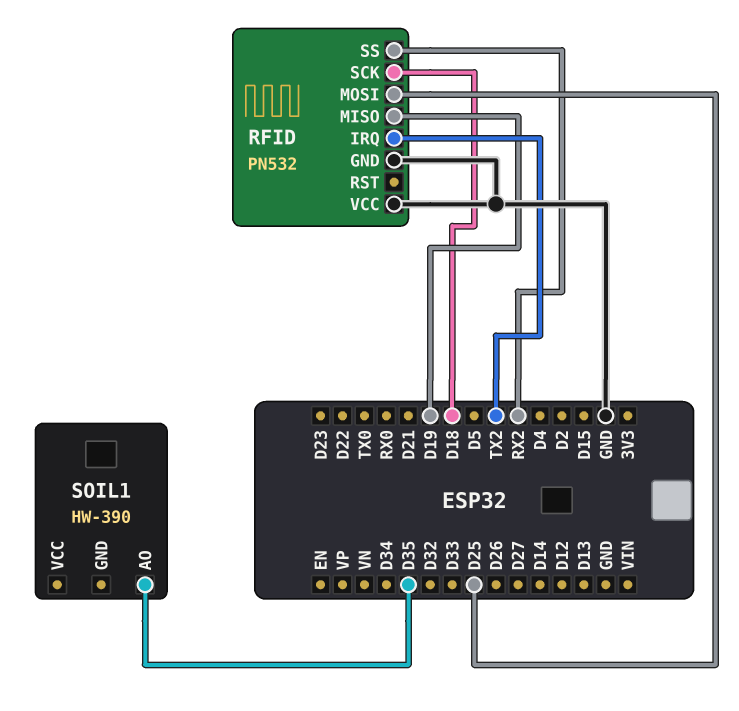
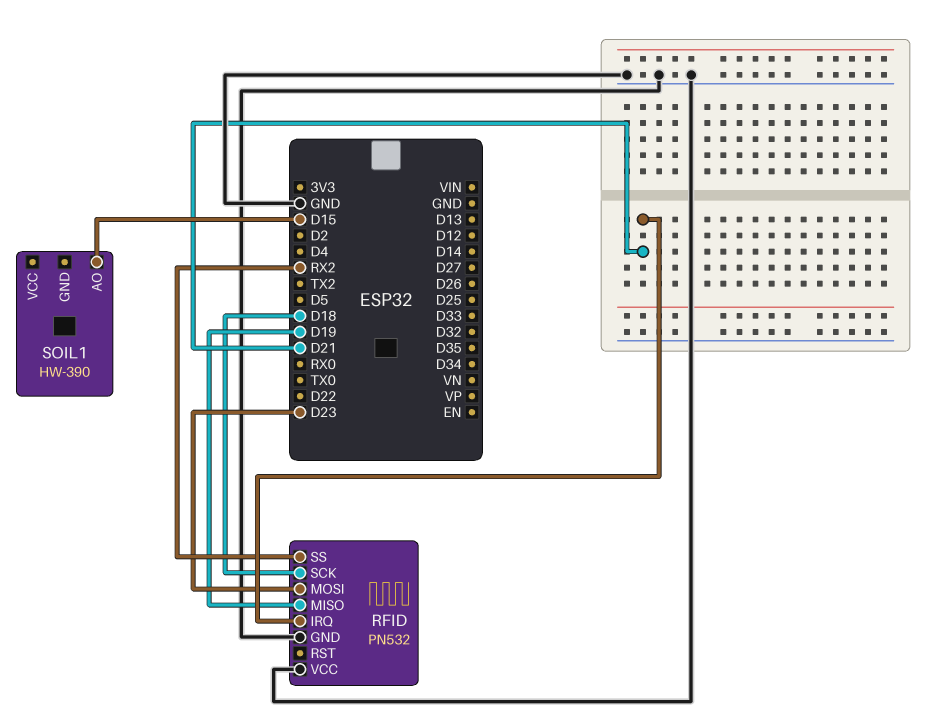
RFID pin IRQ: TX2 -> D21
RFID pin MOSI: D25 -> D23
SOIL1 pin AO: D35 -> D15

